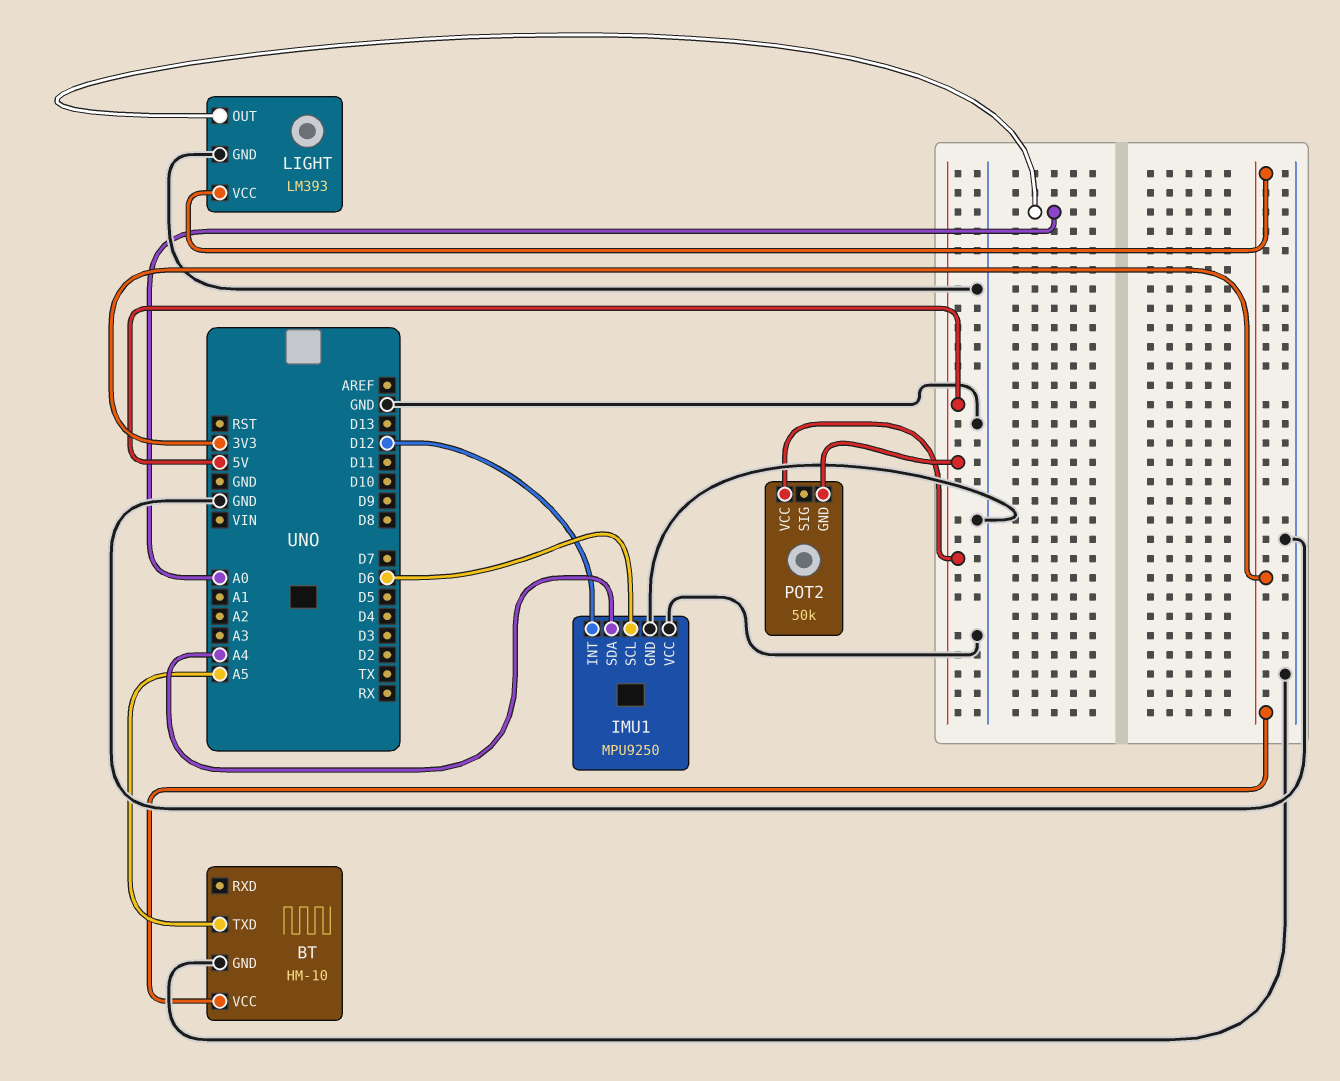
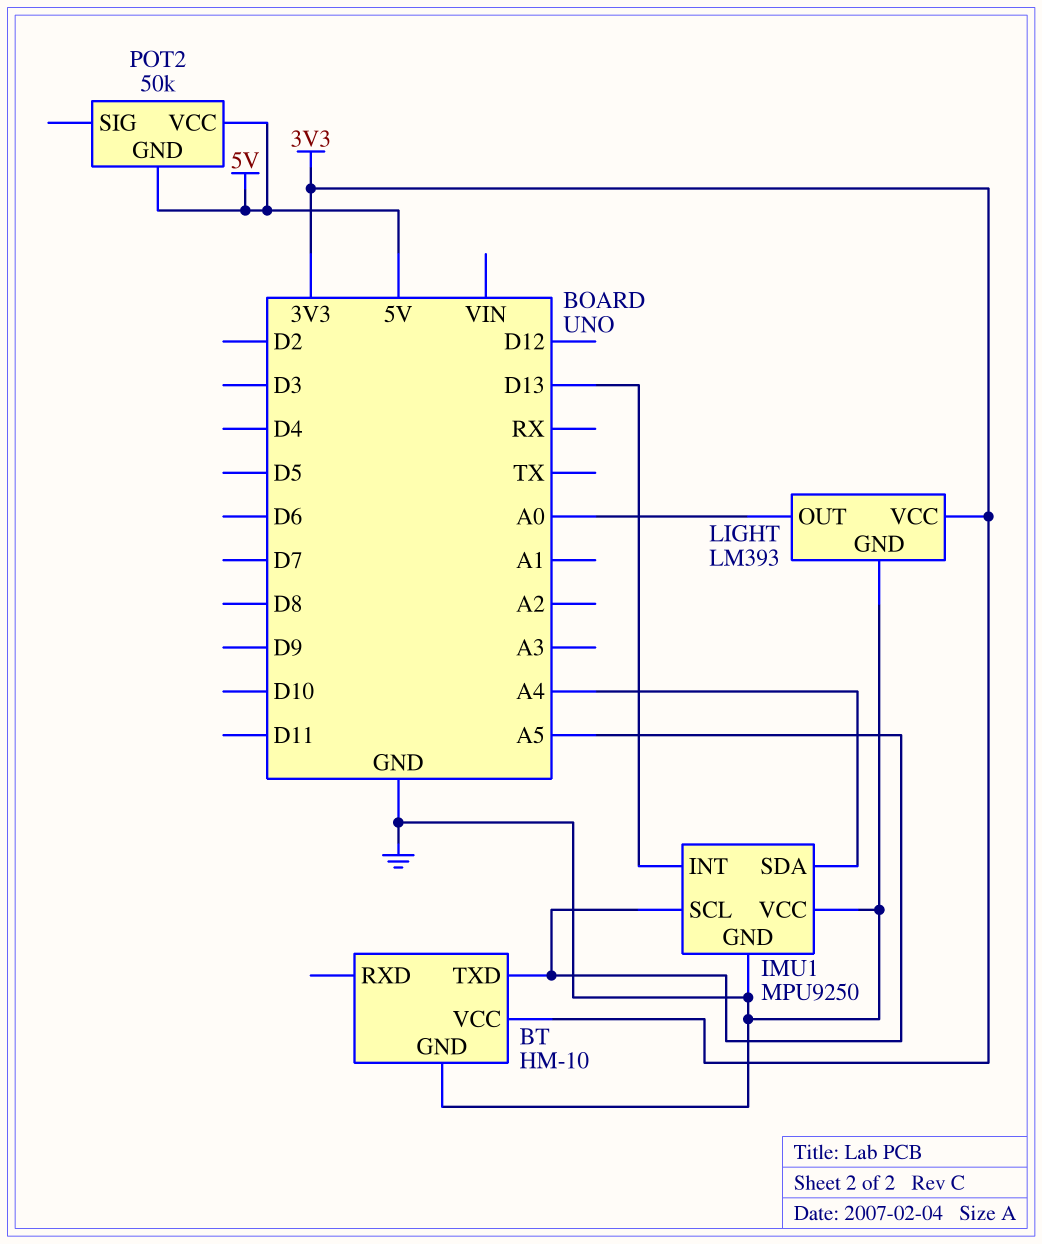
IMU1 pin INT: D12 -> D13
IMU1 pin SCL: D6 -> A5

